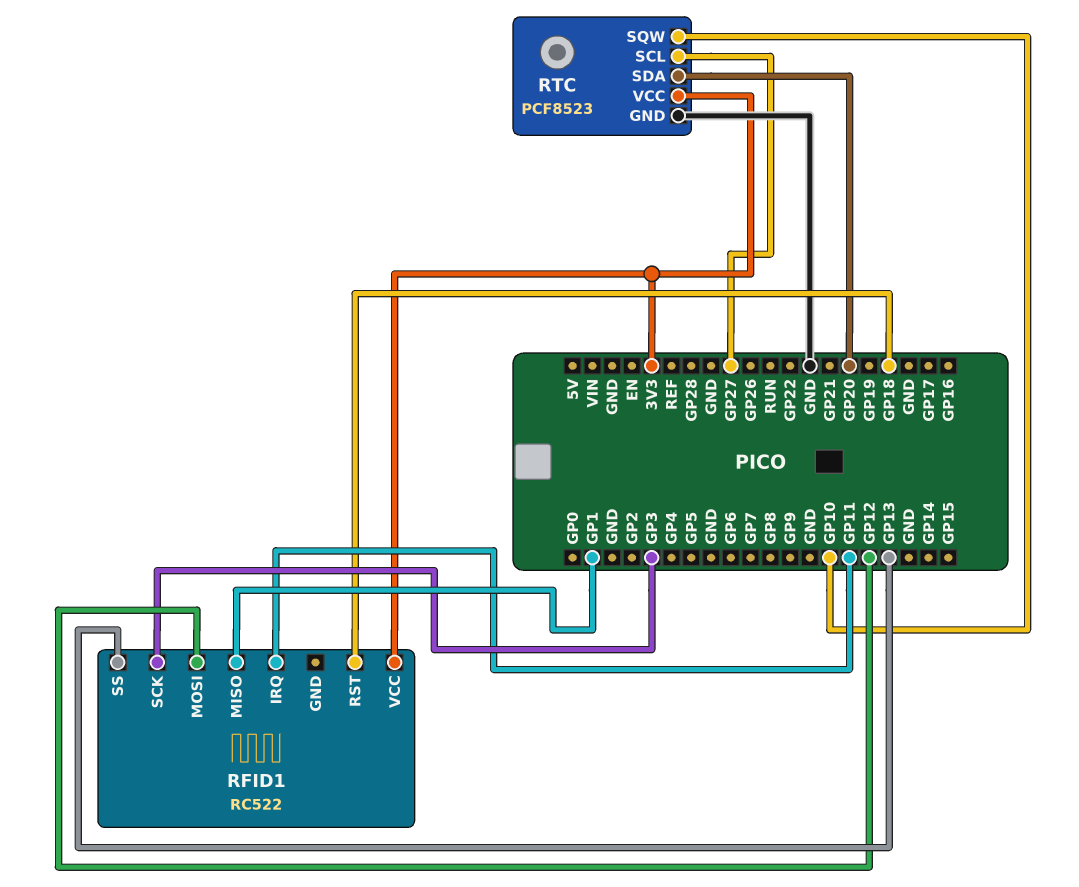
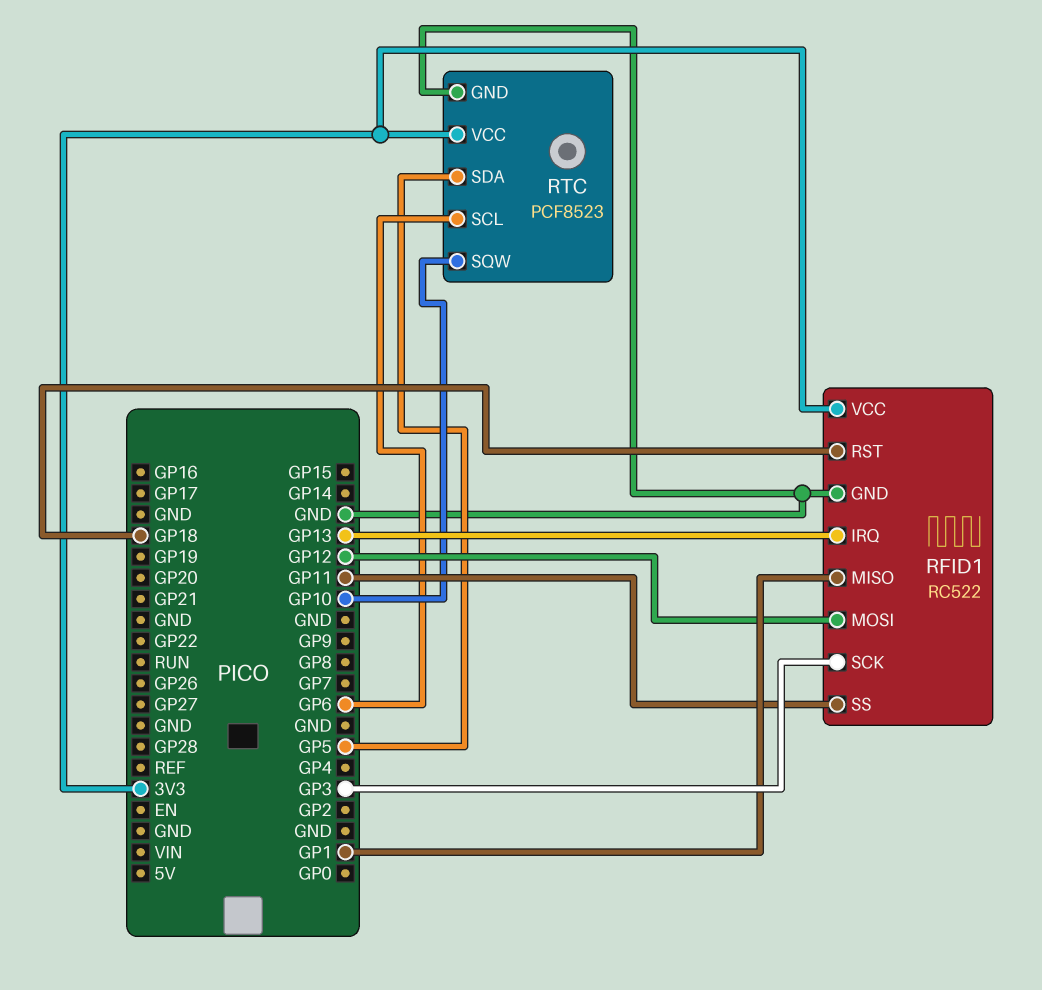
RFID1 pin GND: none -> GND
RFID1 pin IRQ: GP11 -> GP13
RFID1 pin SS: GP13 -> GP11
RTC pin SCL: GP27 -> GP6
RTC pin SDA: GP20 -> GP5

